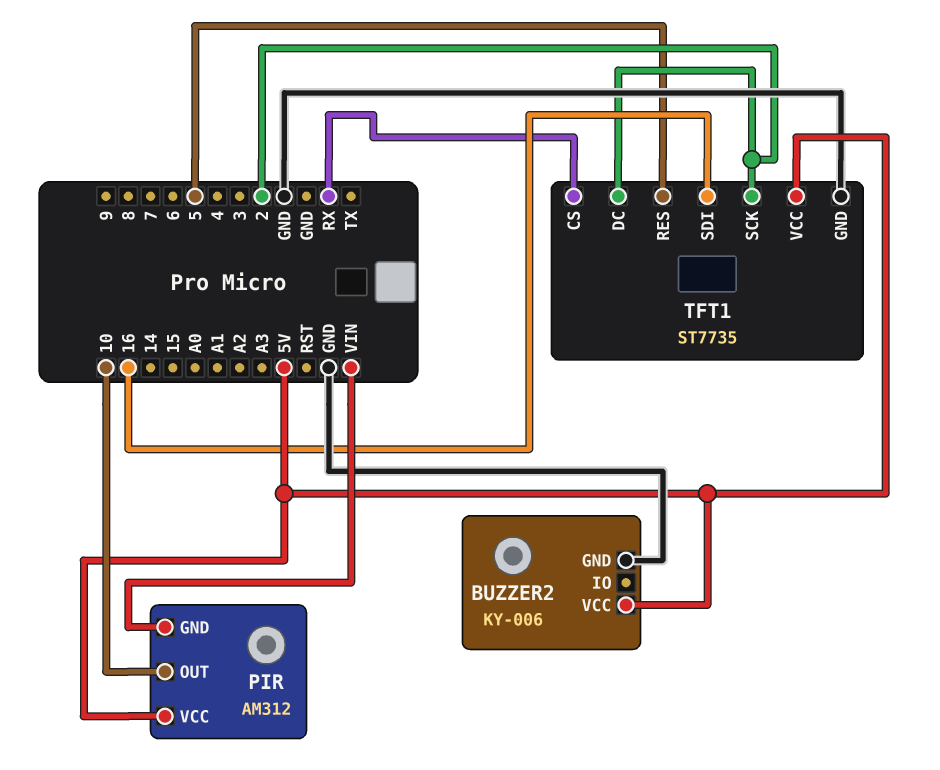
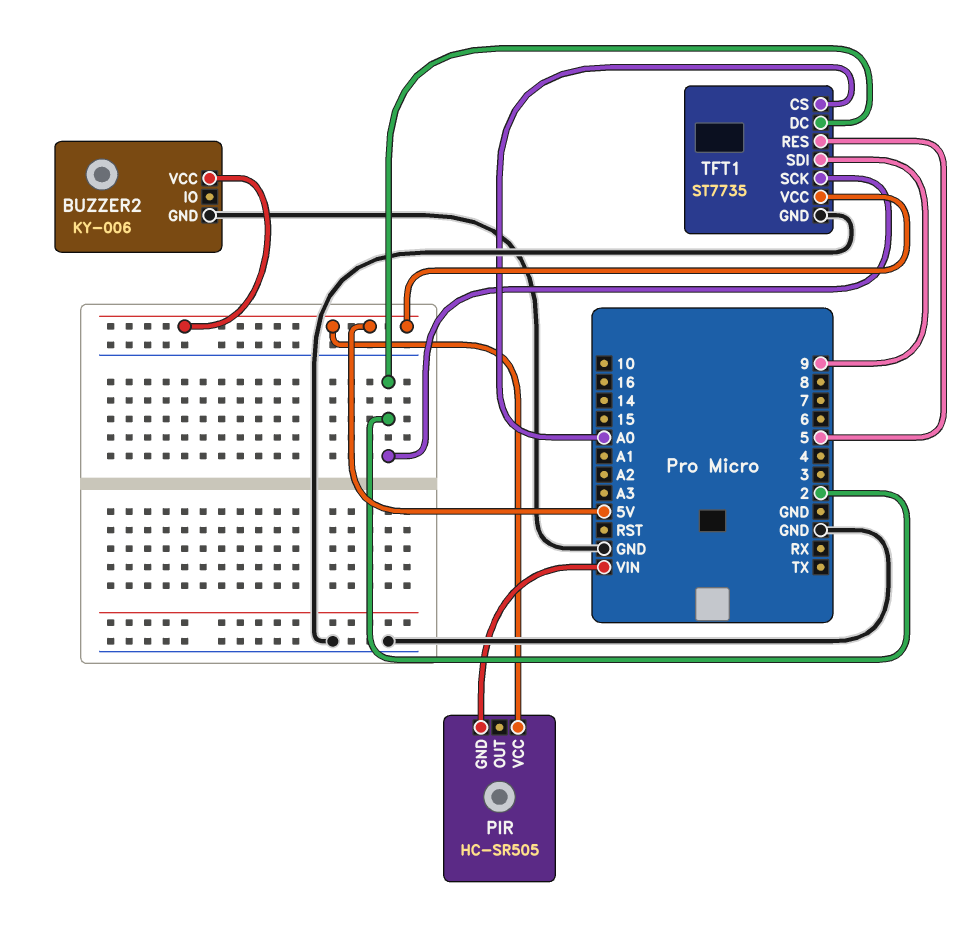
PIR: AM312 -> HC-SR505
PIR pin OUT: 10 -> none
TFT1 pin CS: RX -> A0
TFT1 pin SDI: 16 -> 9

